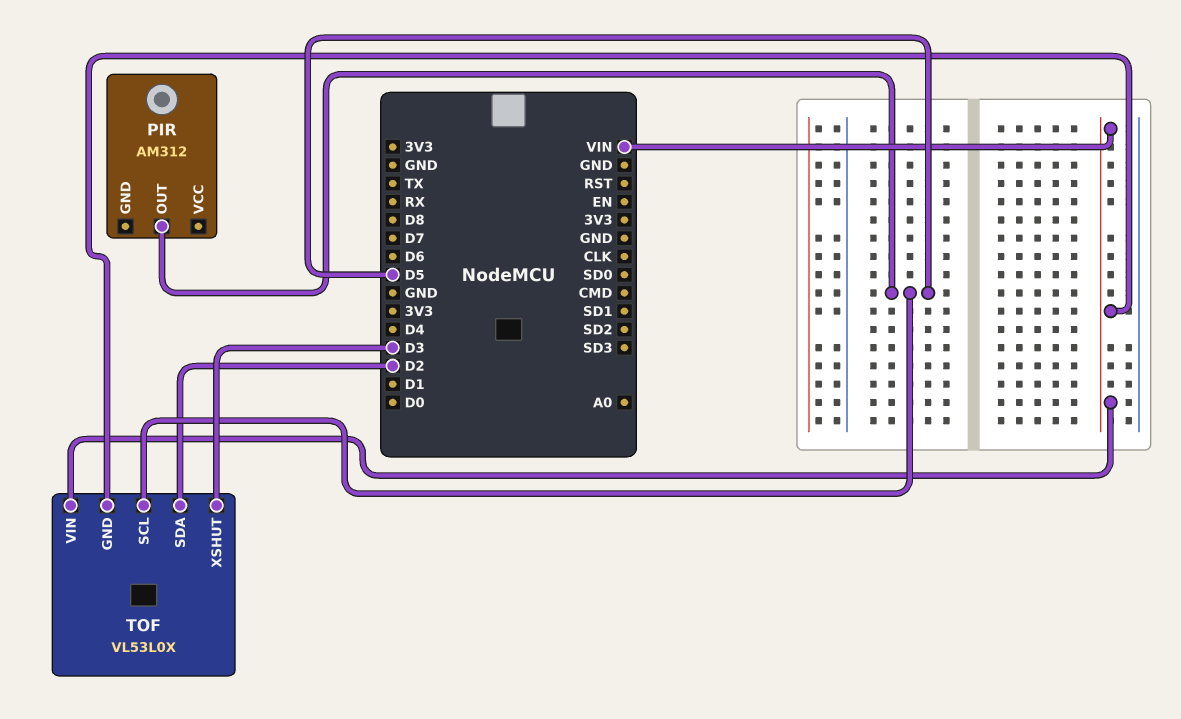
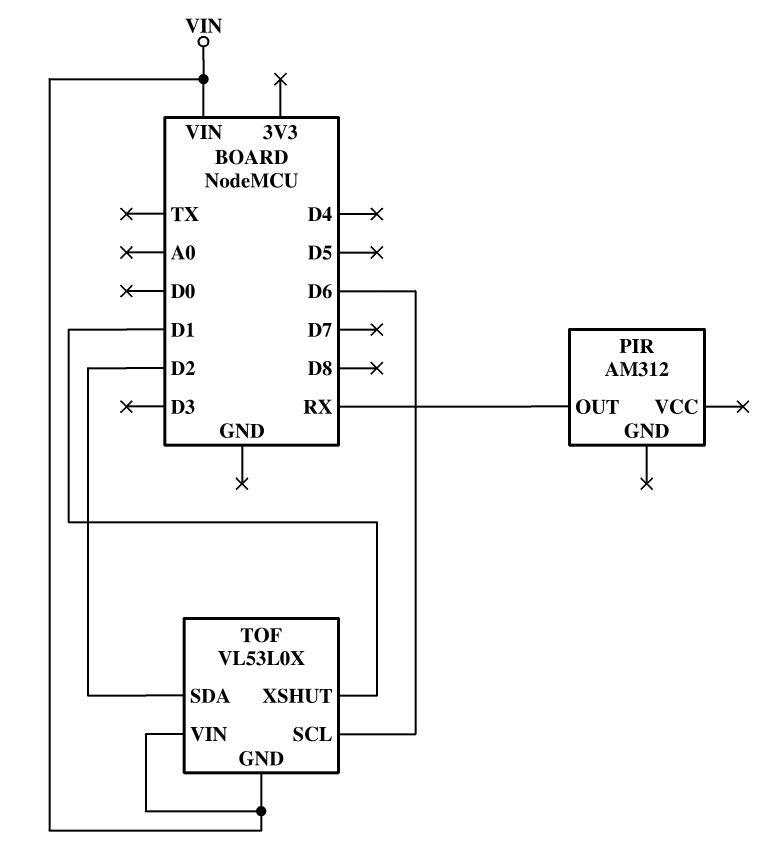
PIR pin OUT: D5 -> RX
TOF pin SCL: D5 -> D6
TOF pin XSHUT: D3 -> D1

